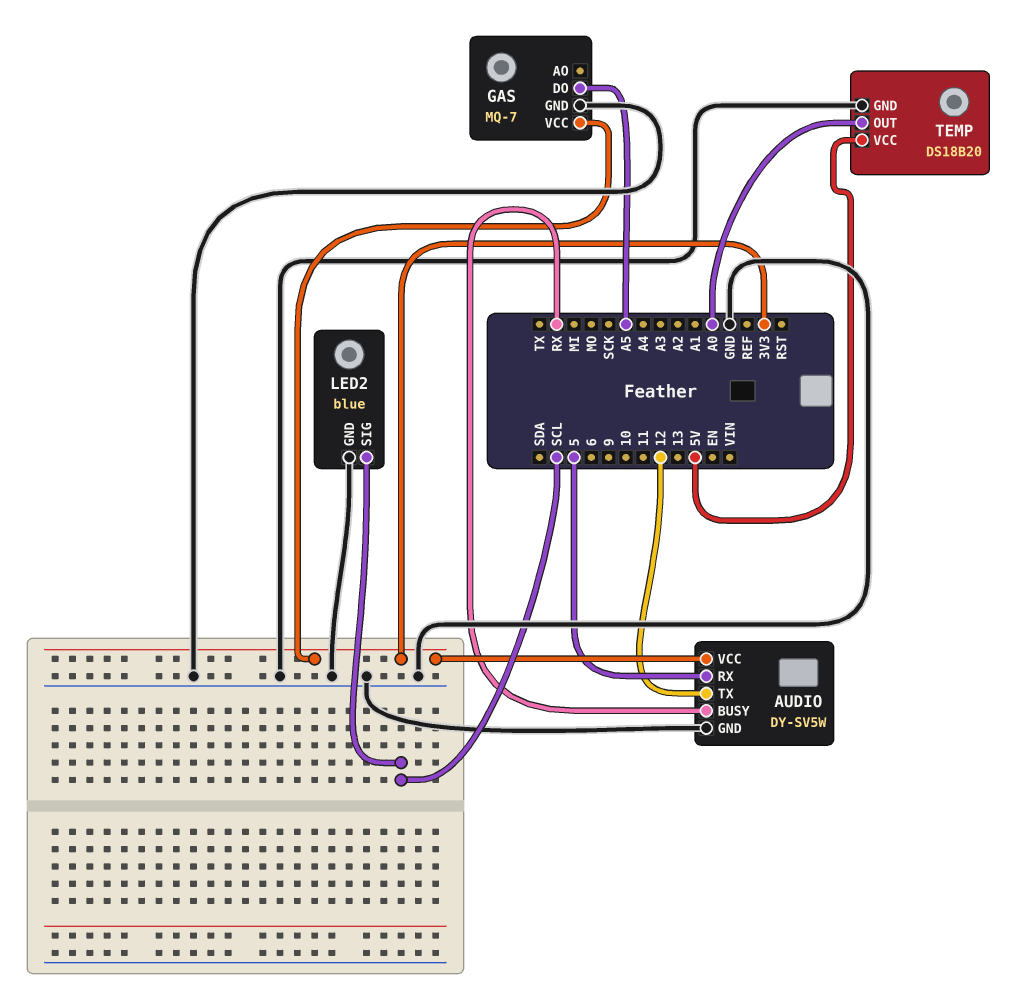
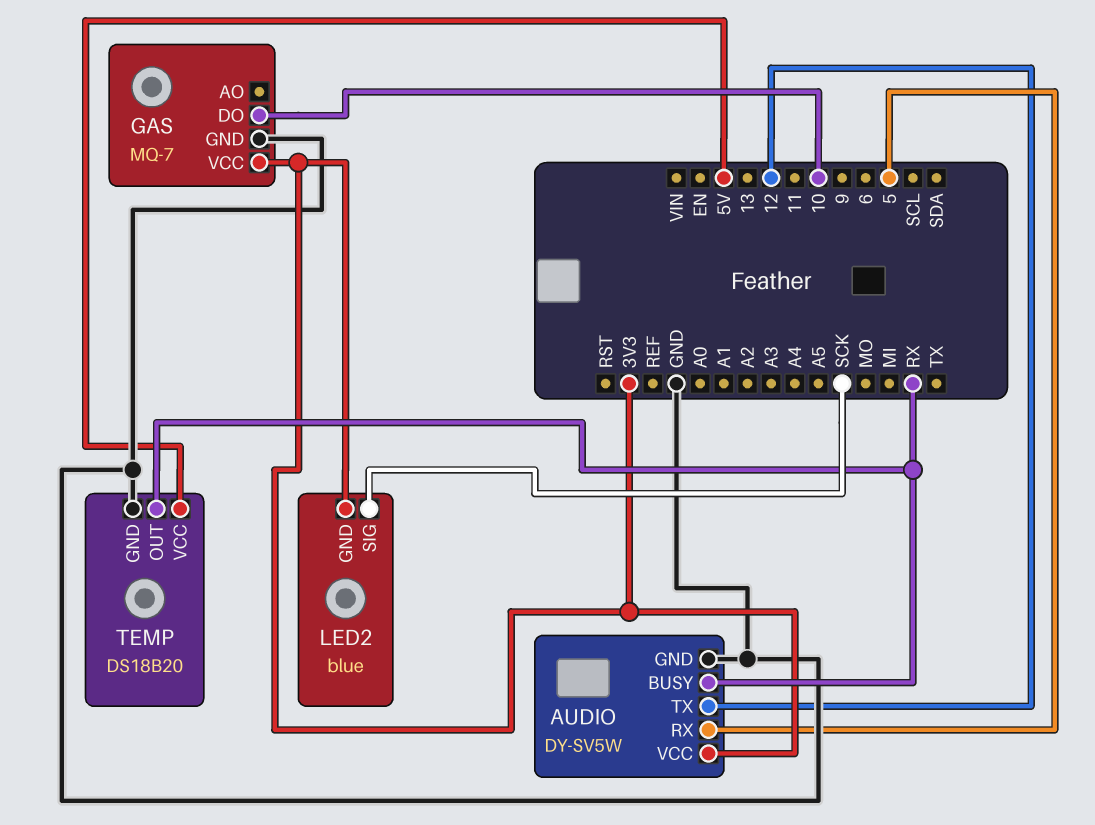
GAS pin DO: A5 -> 10
LED2 pin GND: GND -> 3V3
LED2 pin SIG: SCL -> SCK
TEMP pin OUT: A0 -> RX

